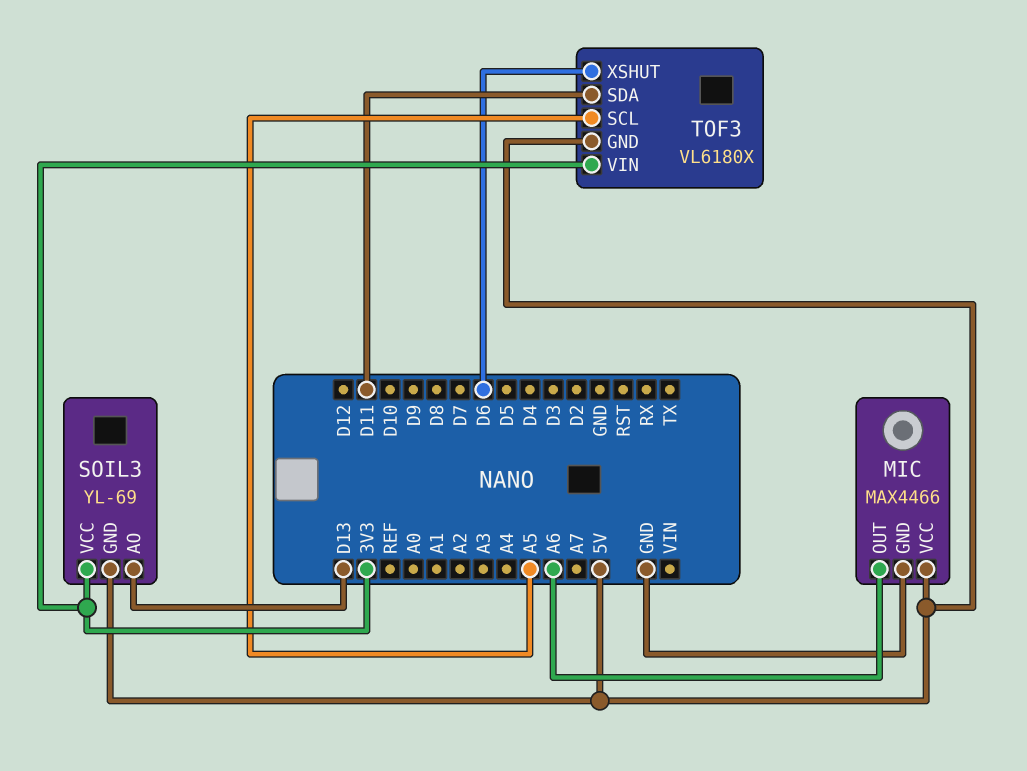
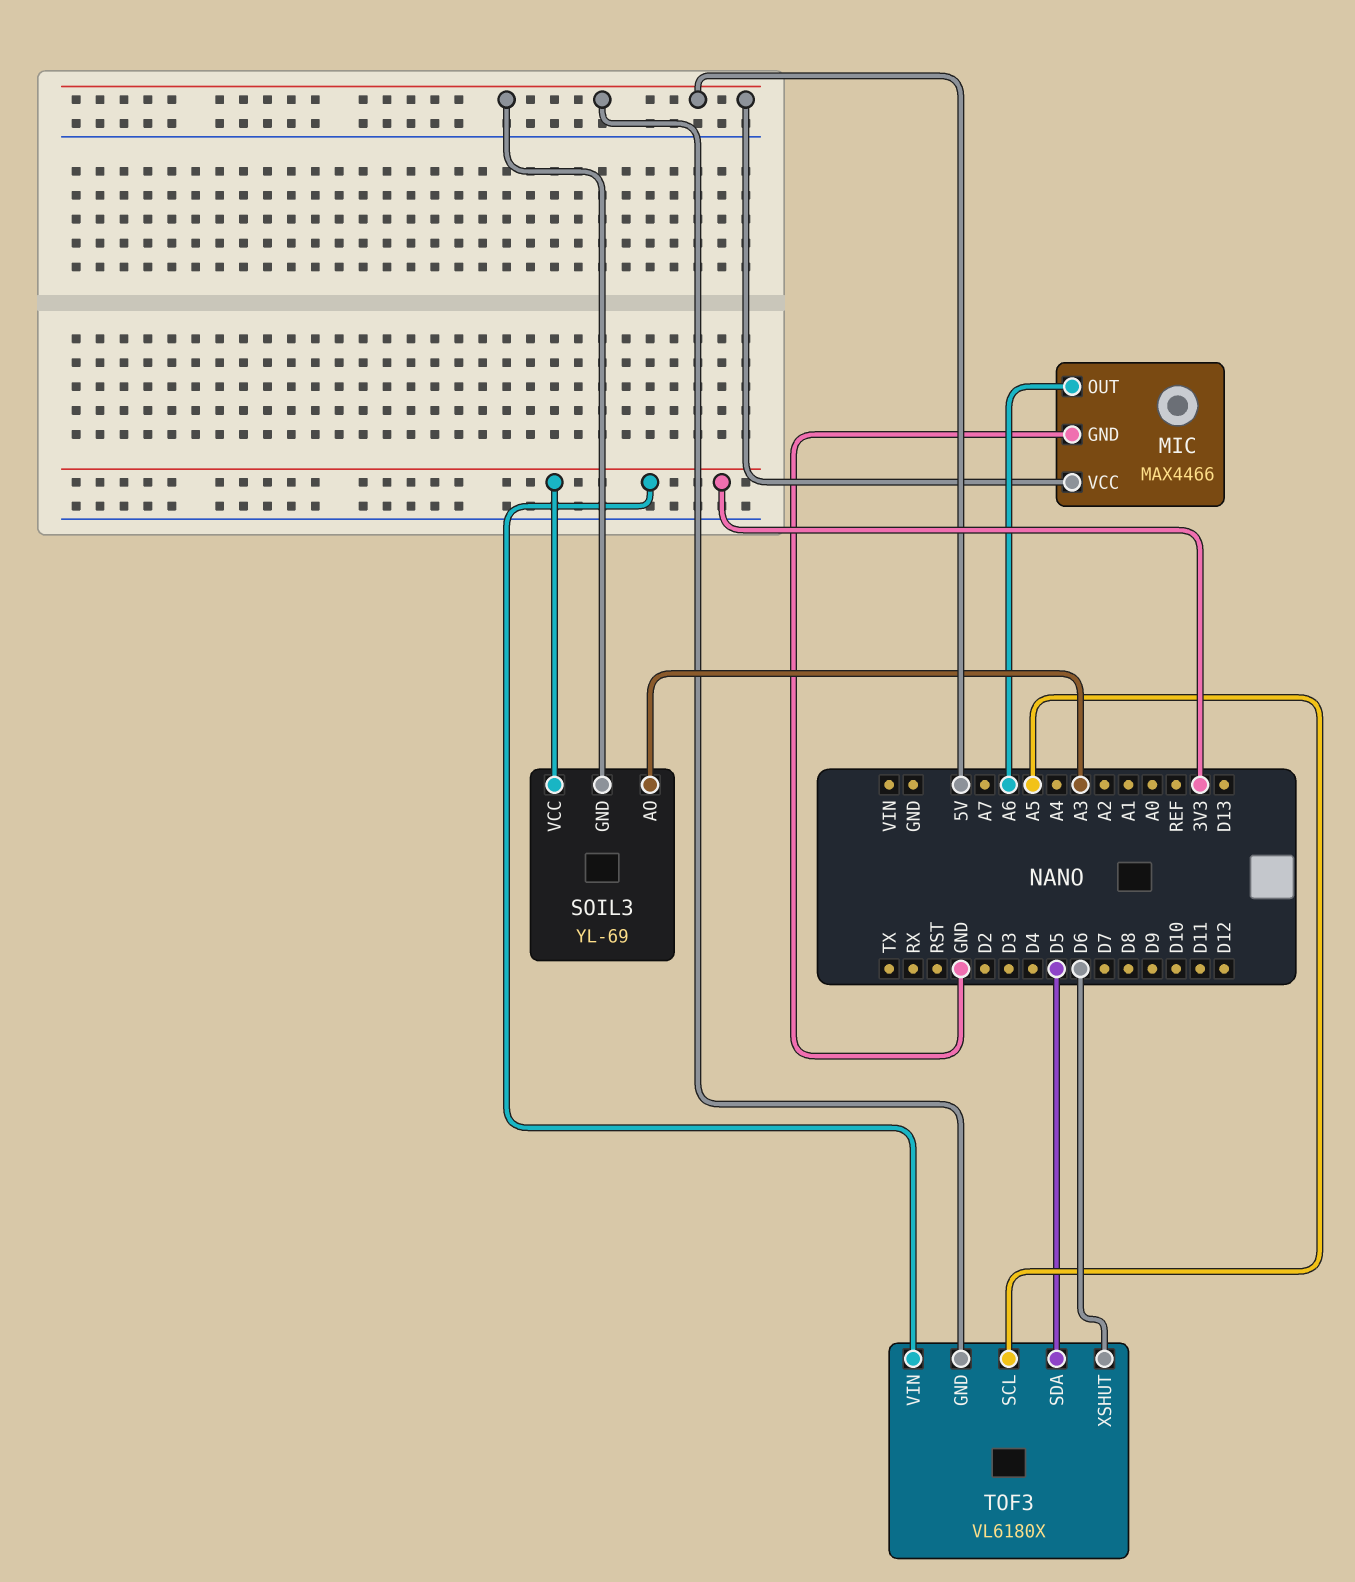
SOIL3 pin AO: D13 -> A3
TOF3 pin SDA: D11 -> D5

